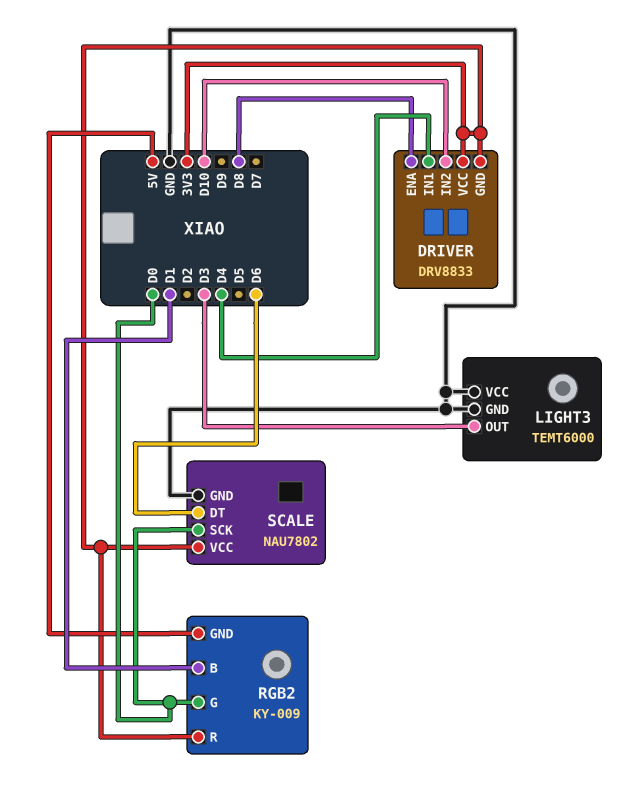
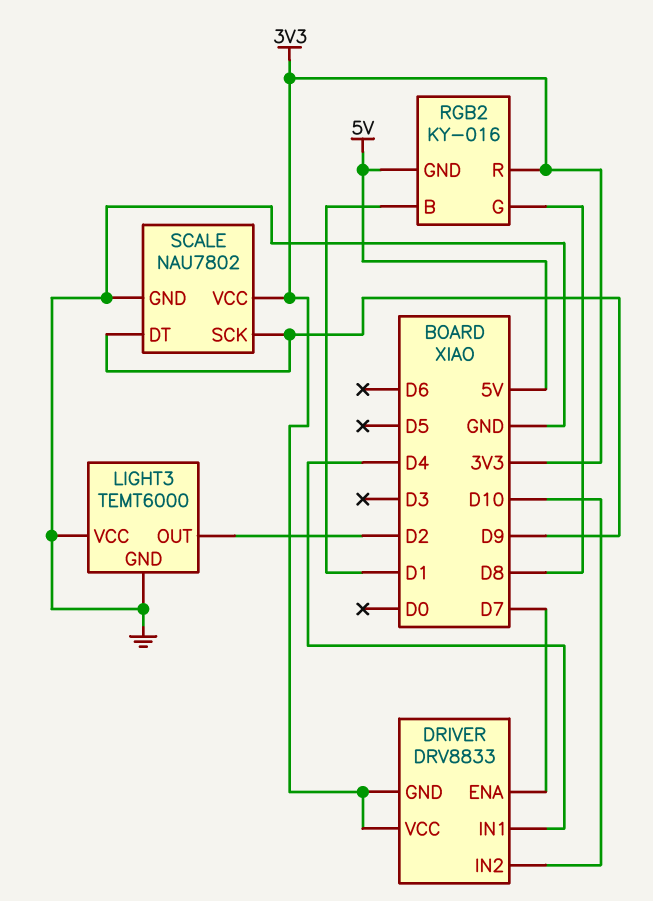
DRIVER pin ENA: D8 -> D7
LIGHT3 pin OUT: D3 -> D2
RGB2: KY-009 -> KY-016
RGB2 pin G: D0 -> D8
SCALE pin DT: D6 -> D9
SCALE pin SCK: D0 -> D9

